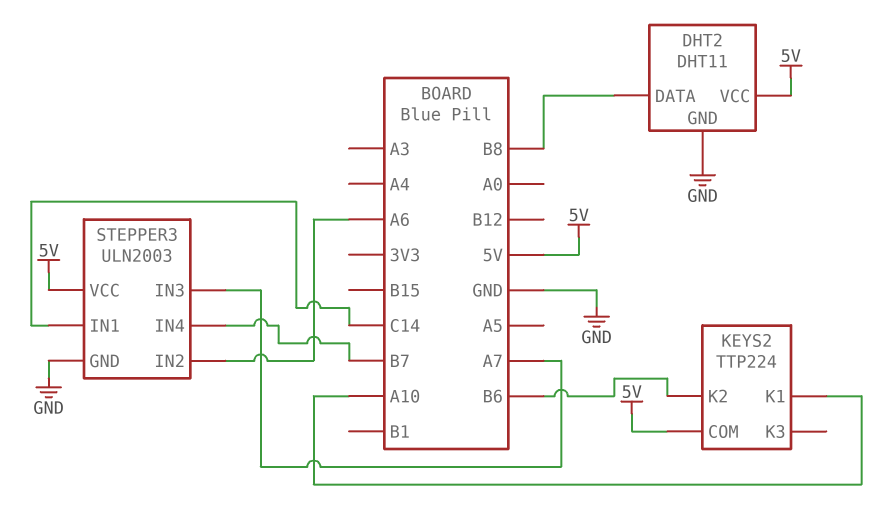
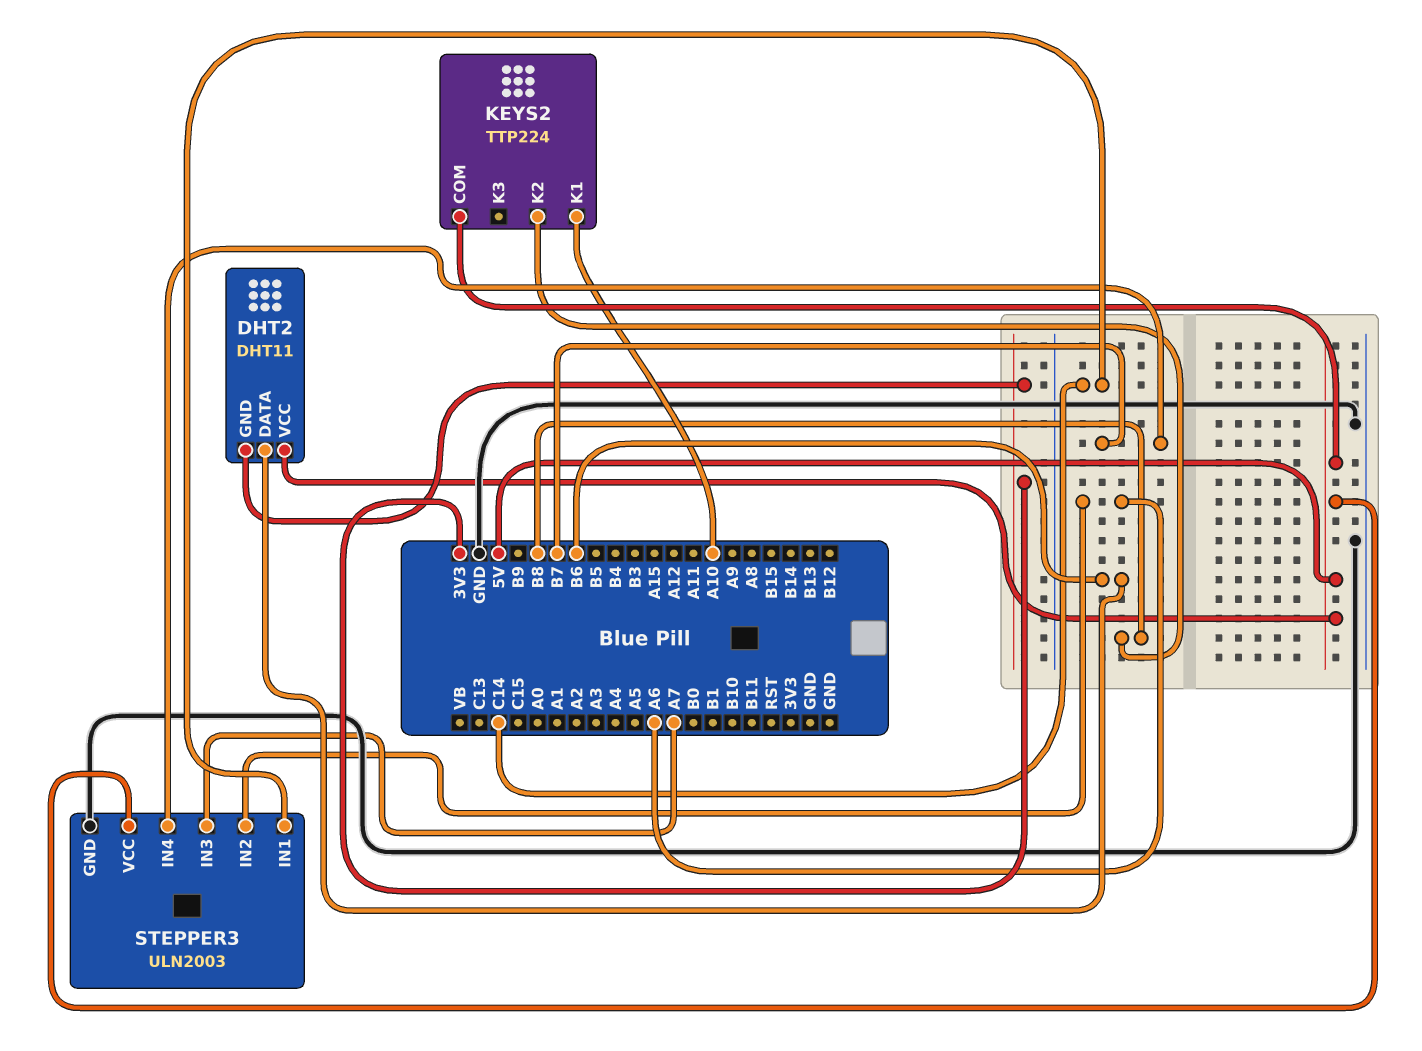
DHT2 pin DATA: B8 -> B6
DHT2 pin GND: GND -> 3V3
KEYS2 pin K2: B6 -> B8

